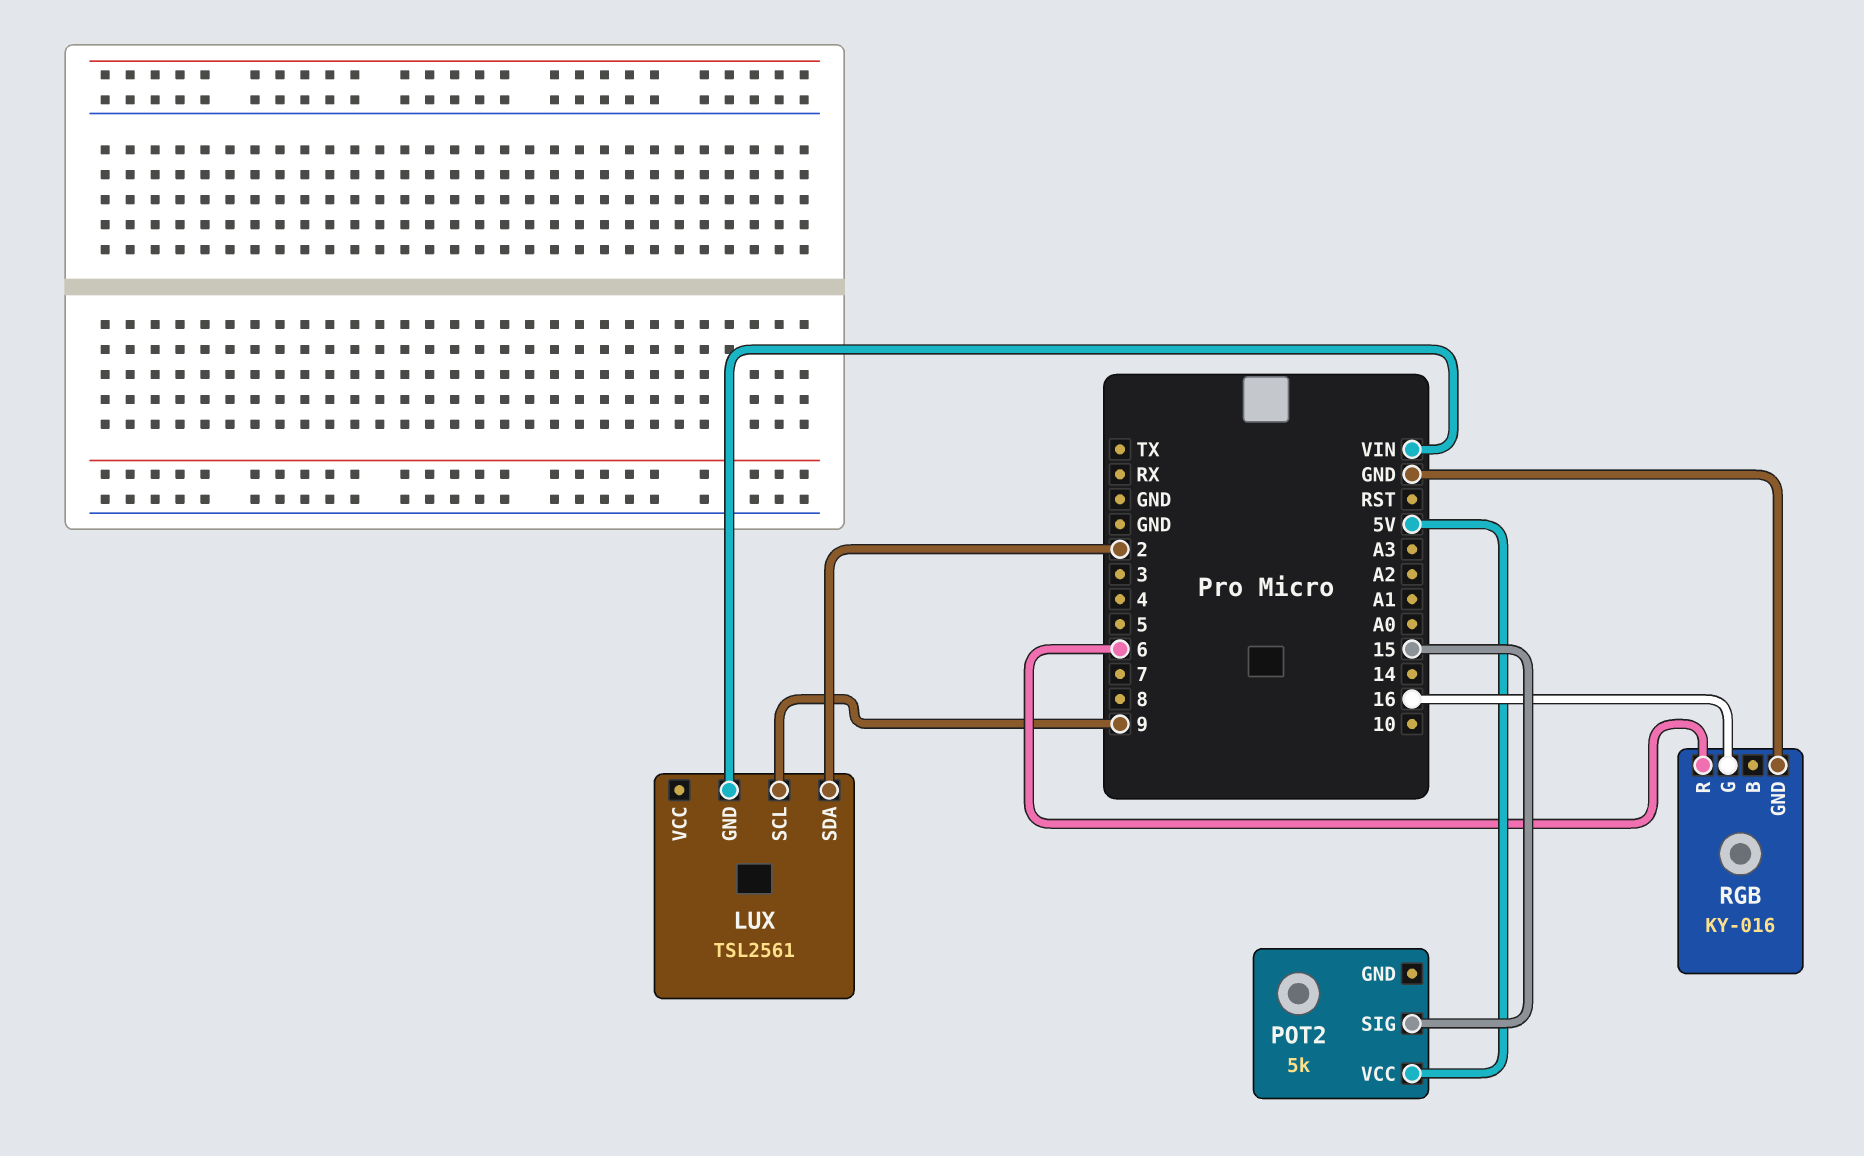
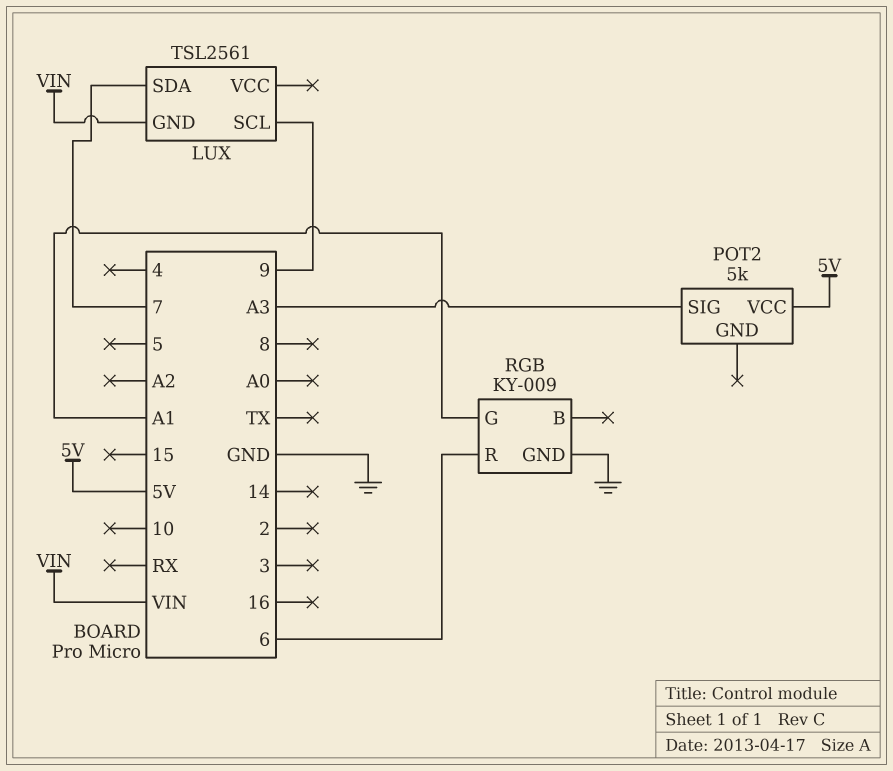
LUX pin SDA: 2 -> 7
POT2 pin SIG: 15 -> A3
RGB: KY-016 -> KY-009
RGB pin G: 16 -> A1

